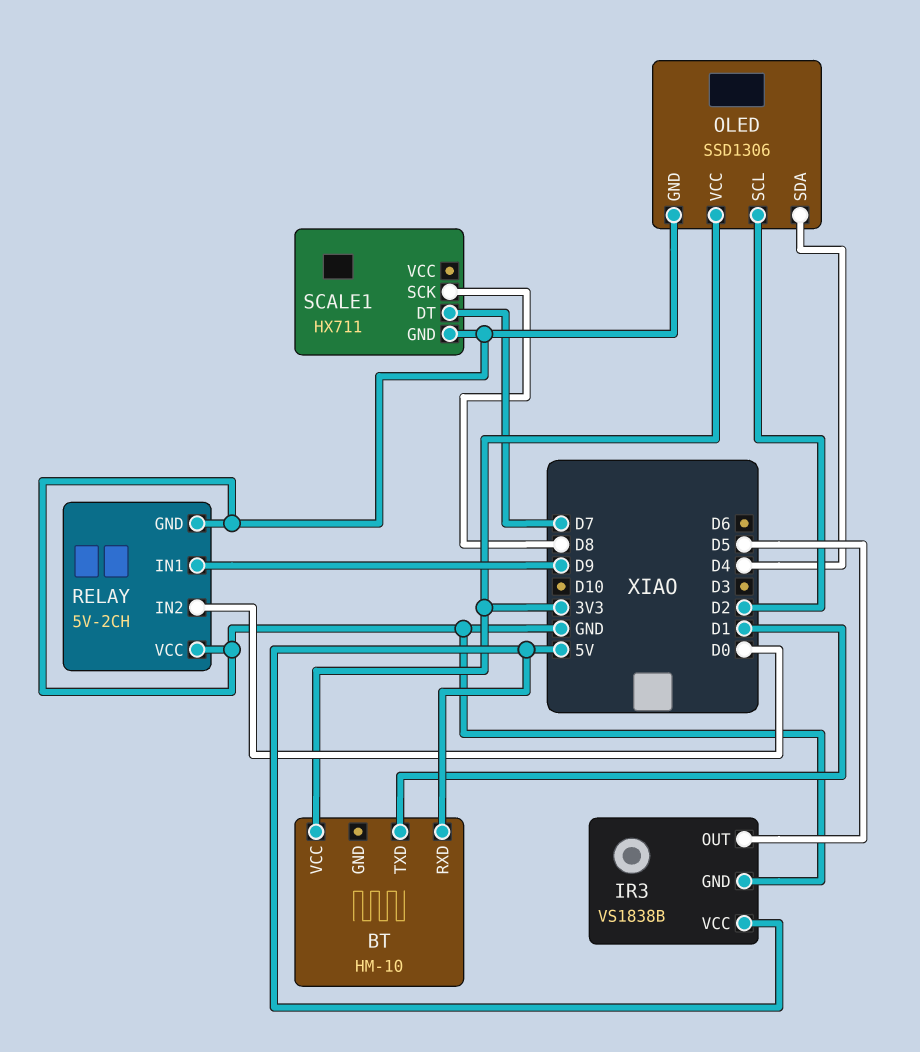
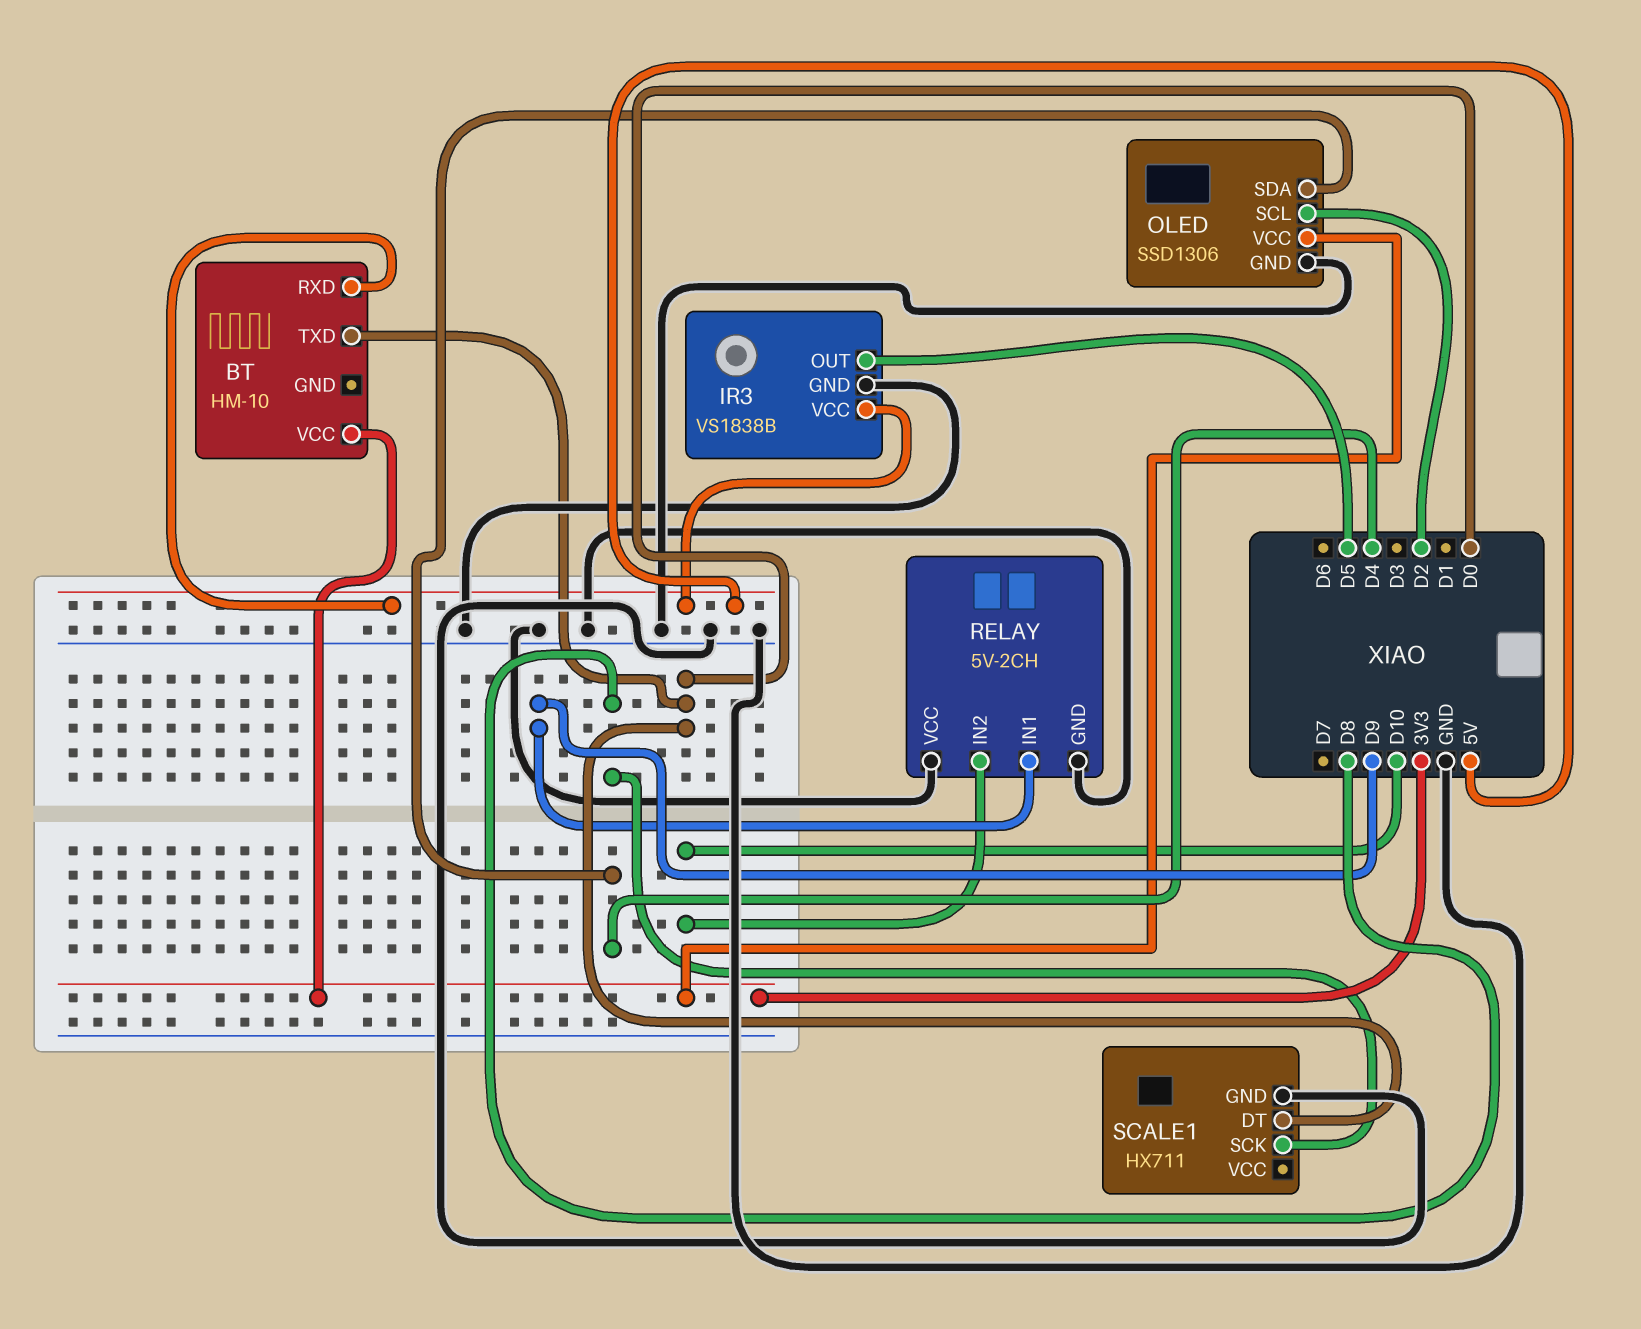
BT pin TXD: D1 -> D0
RELAY pin IN2: D0 -> D10
SCALE1 pin DT: D7 -> D0

